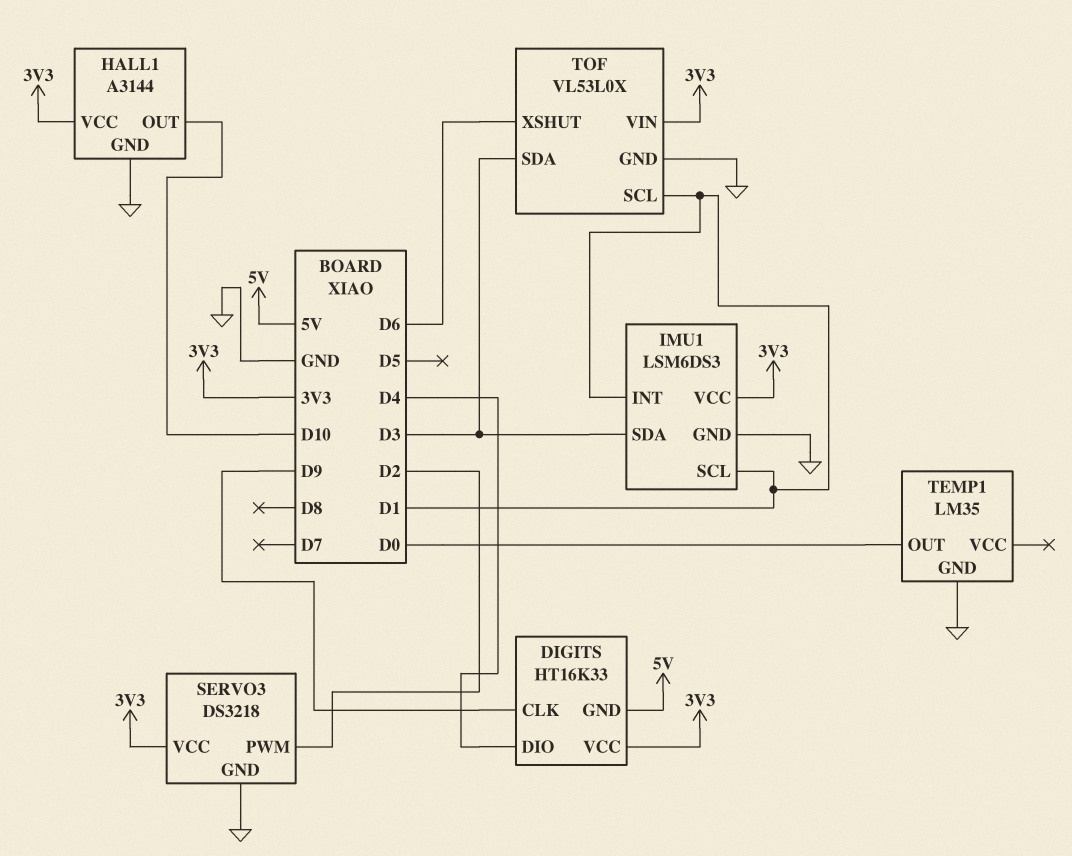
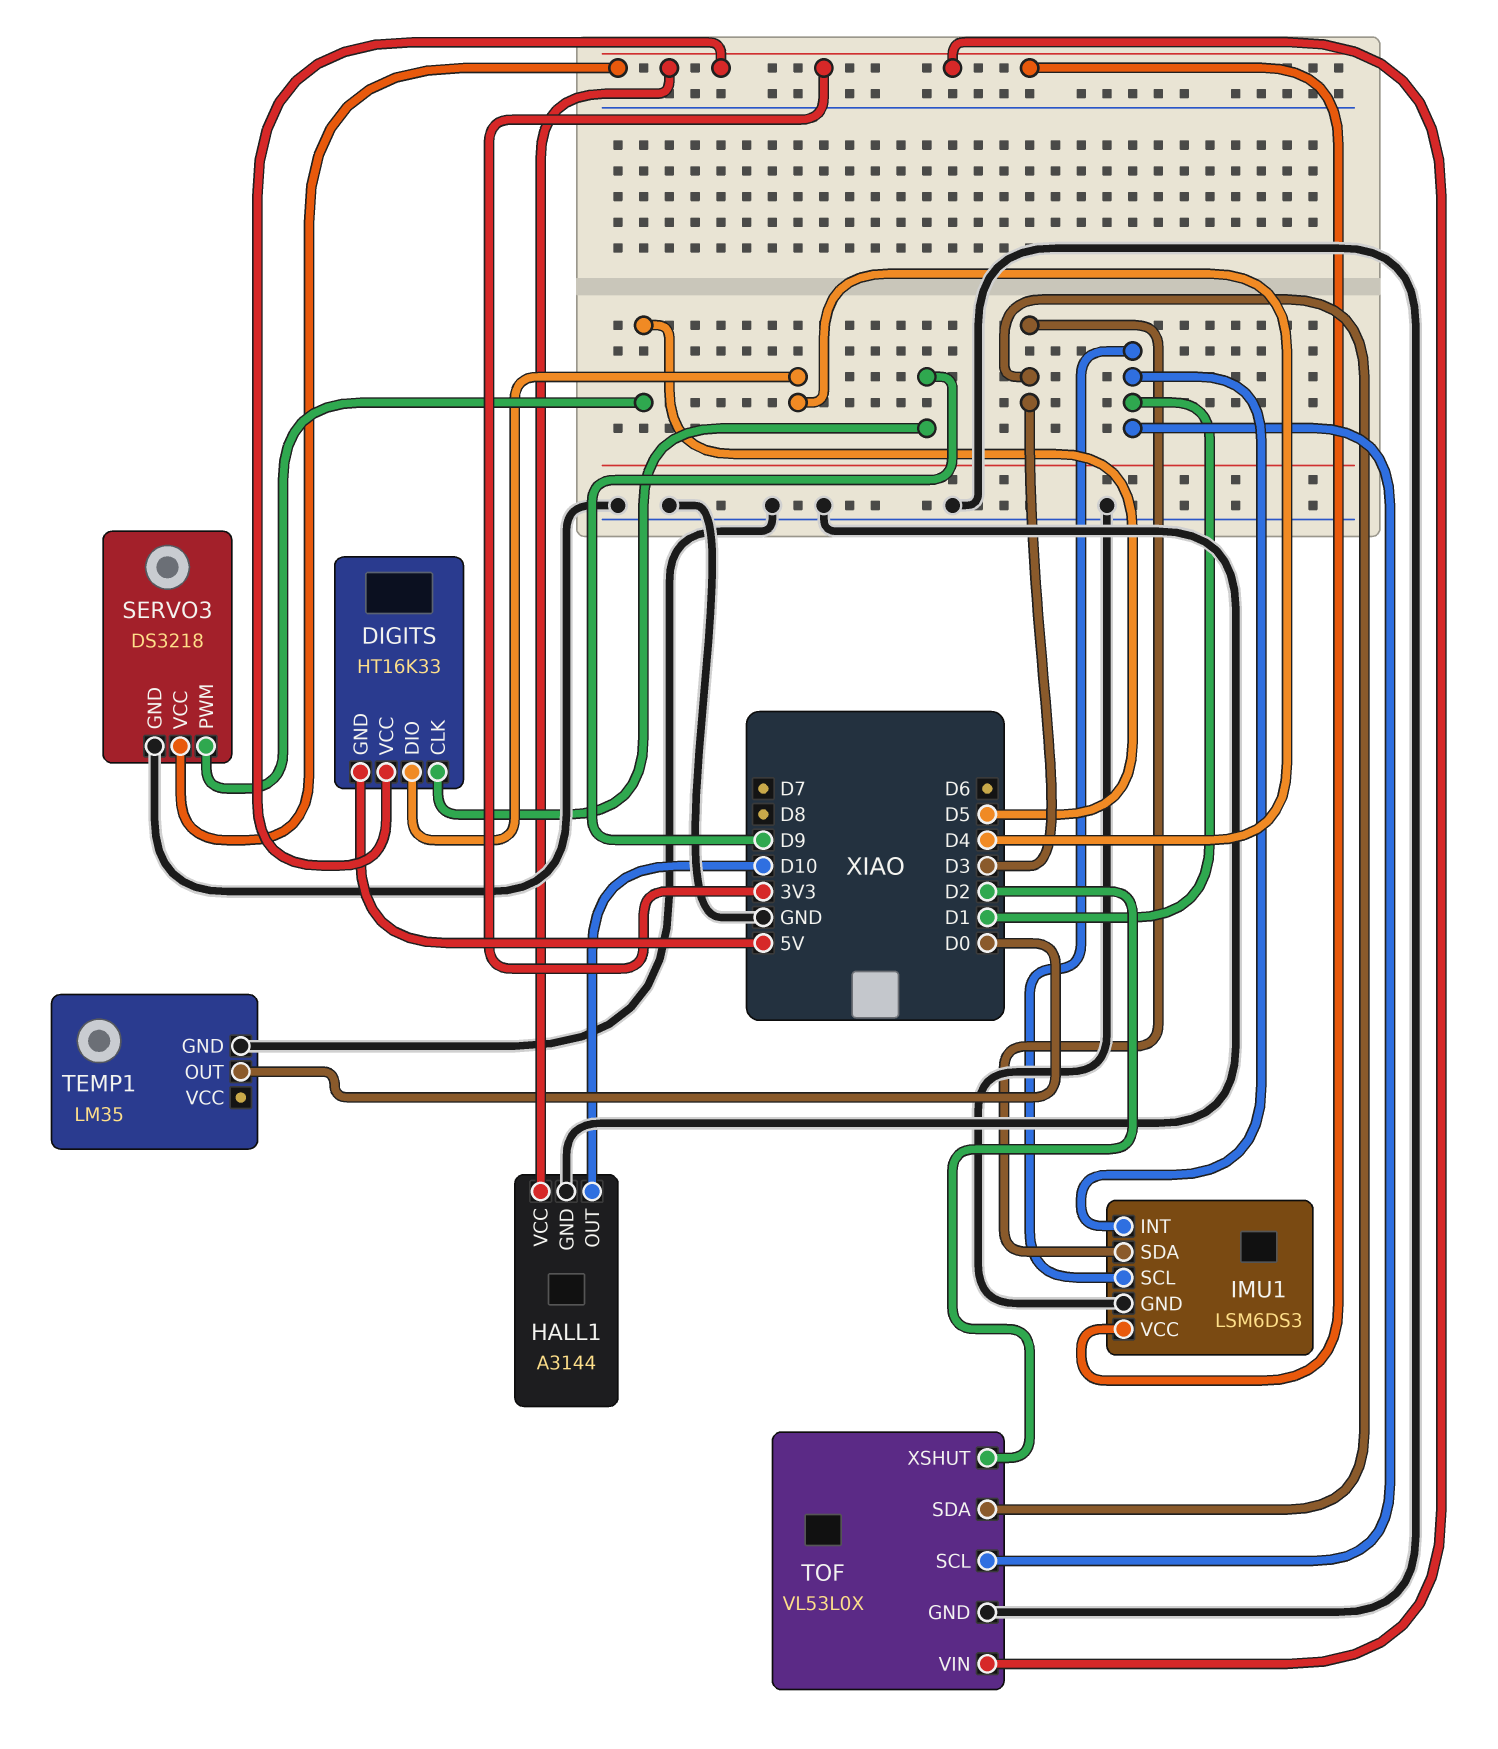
SERVO3 pin PWM: D2 -> D5
TOF pin XSHUT: D6 -> D2

